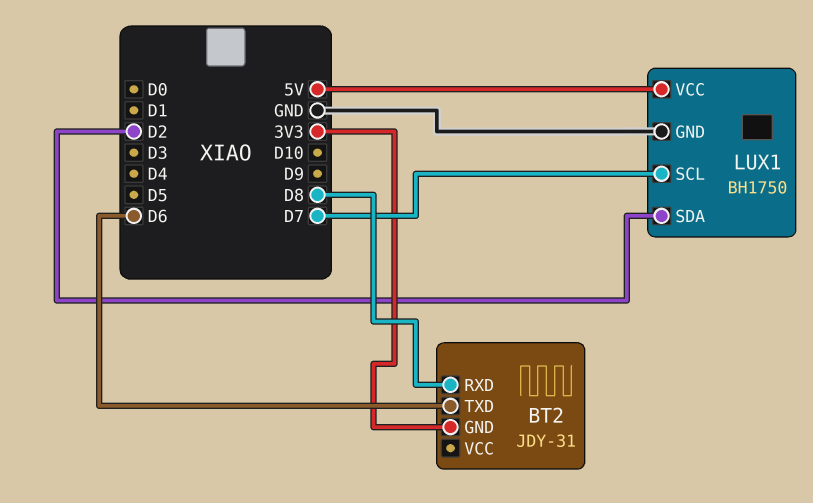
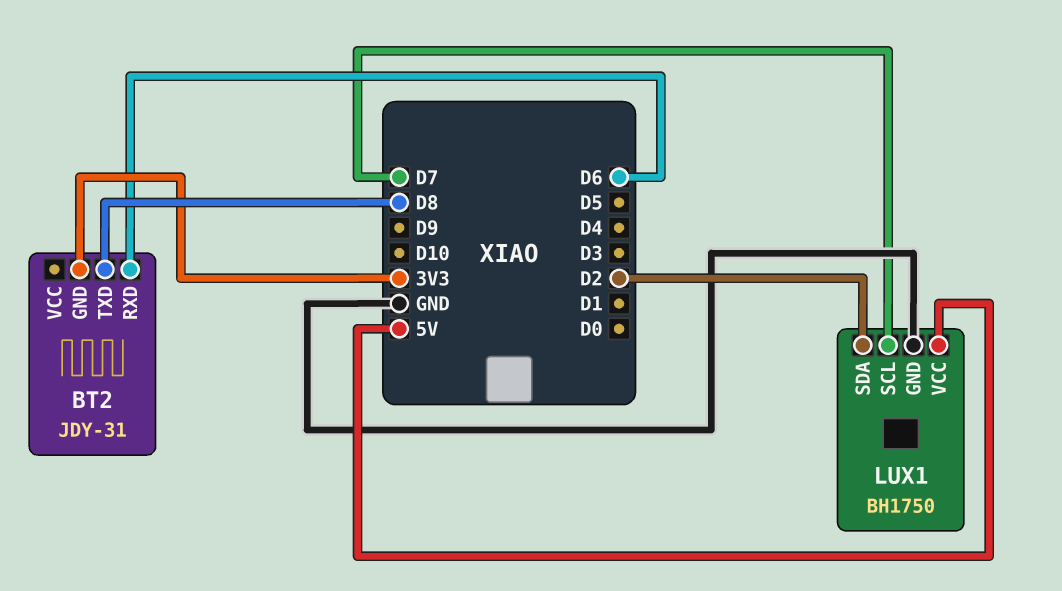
BT2 pin RXD: D8 -> D6
BT2 pin TXD: D6 -> D8

